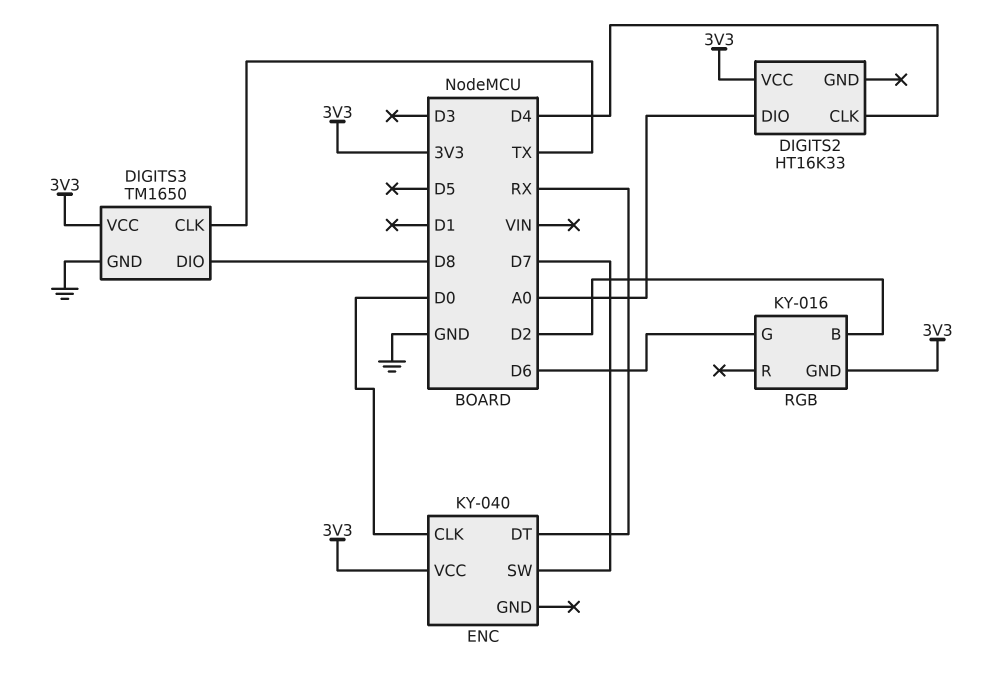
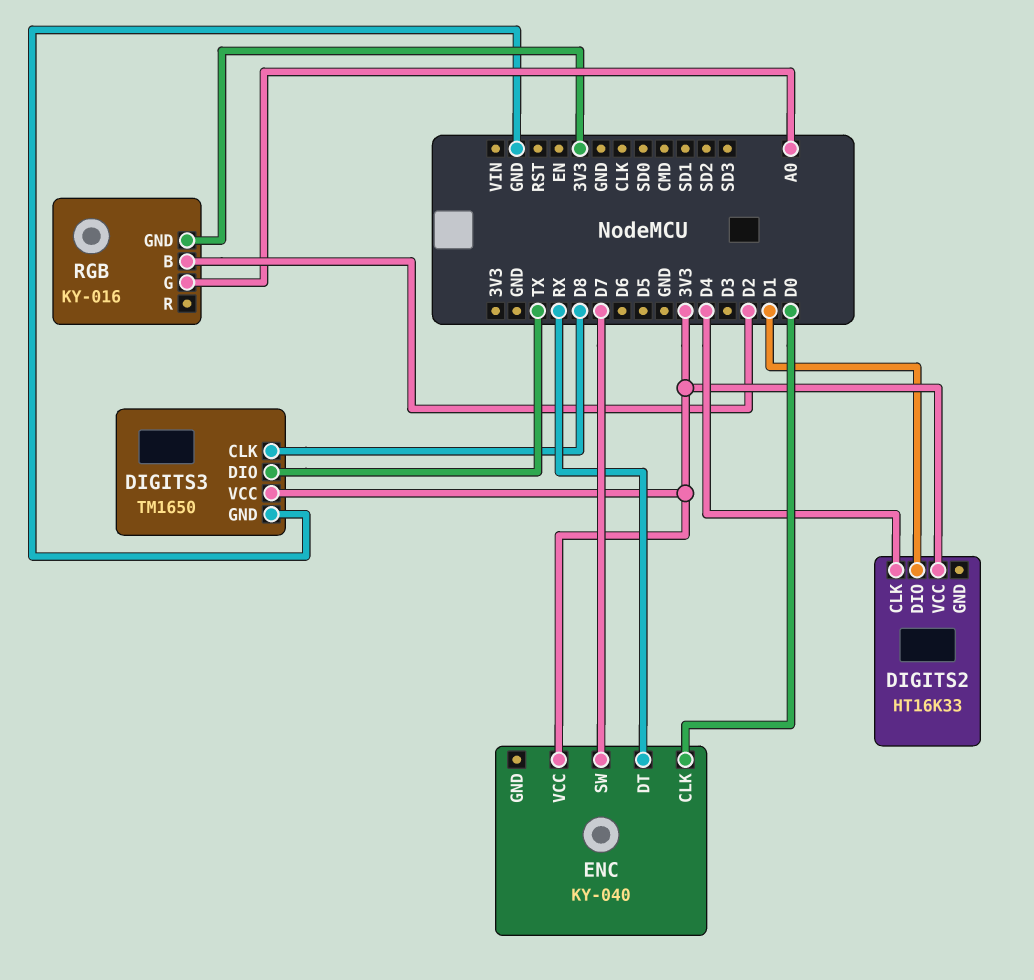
DIGITS2 pin DIO: A0 -> D1
DIGITS3 pin CLK: TX -> D8
DIGITS3 pin DIO: D8 -> TX
RGB pin G: D6 -> A0

